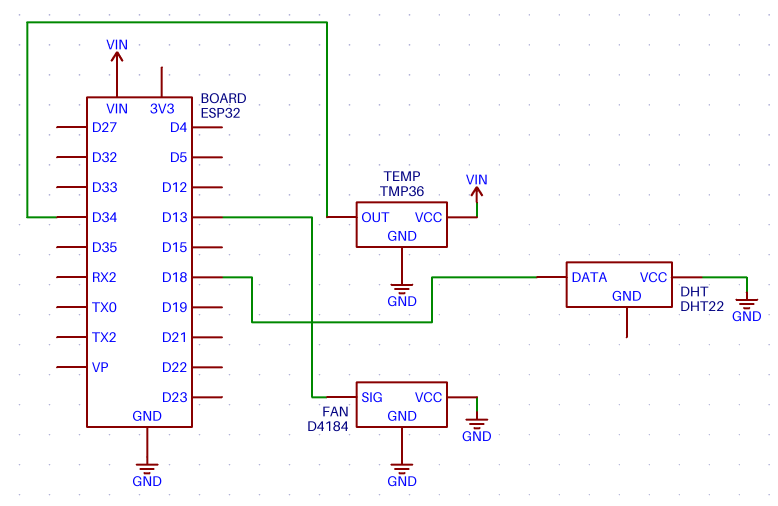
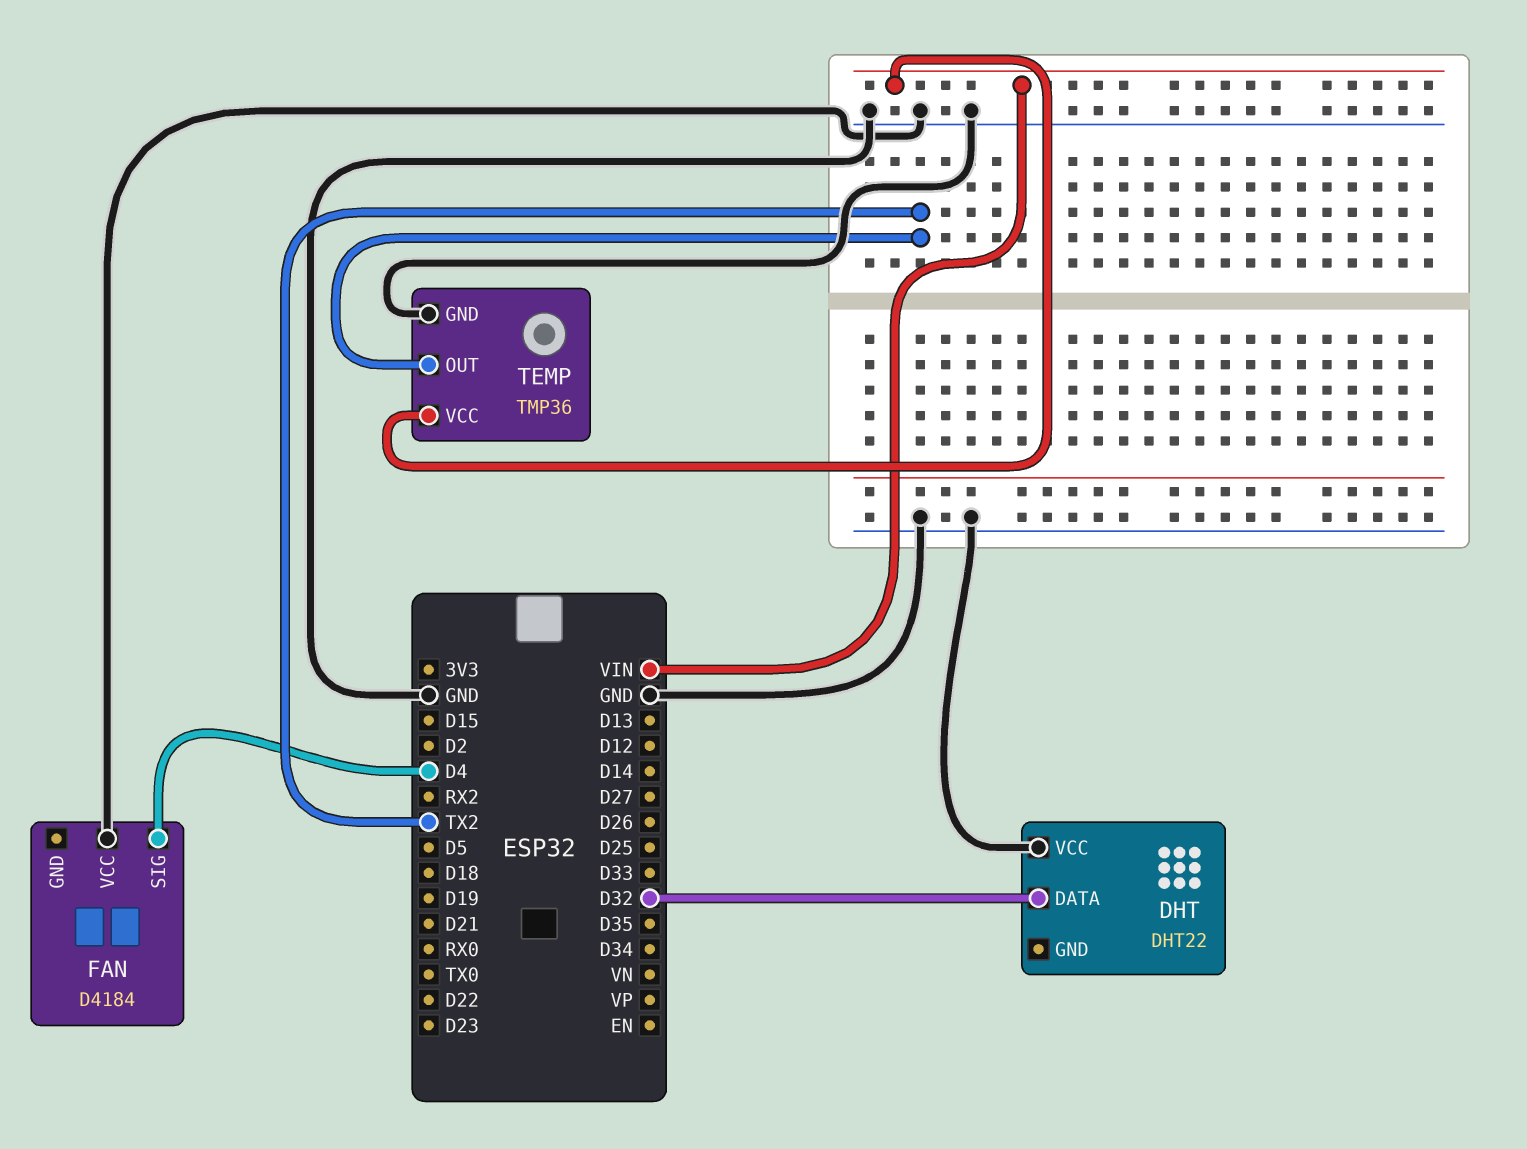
DHT pin DATA: D18 -> D32
FAN pin GND: GND -> none
FAN pin SIG: D13 -> D4
TEMP pin OUT: D34 -> TX2

